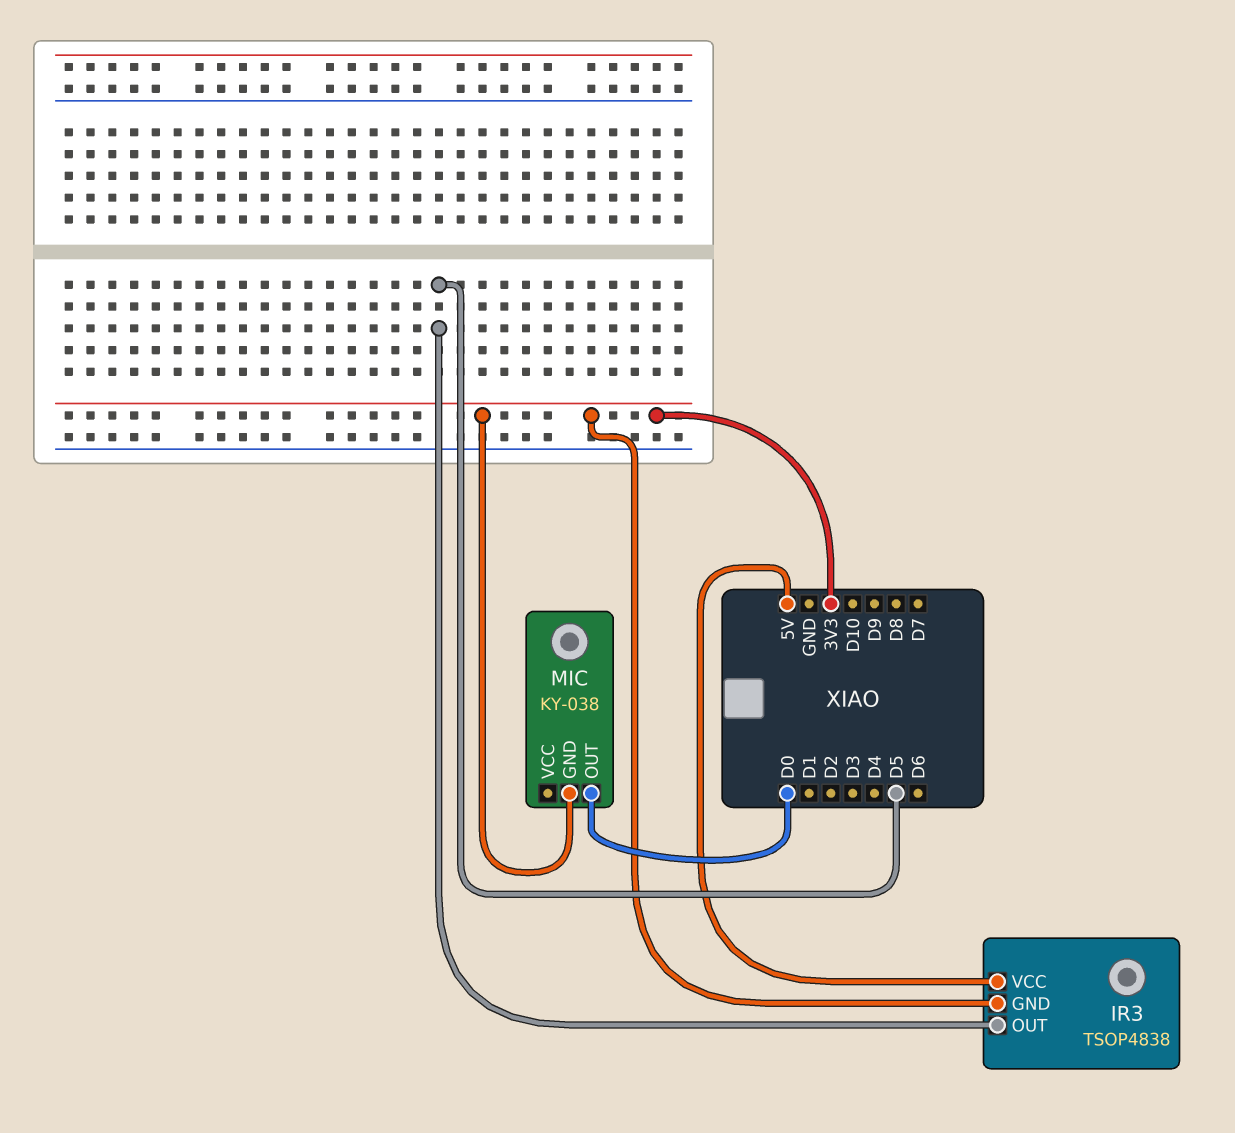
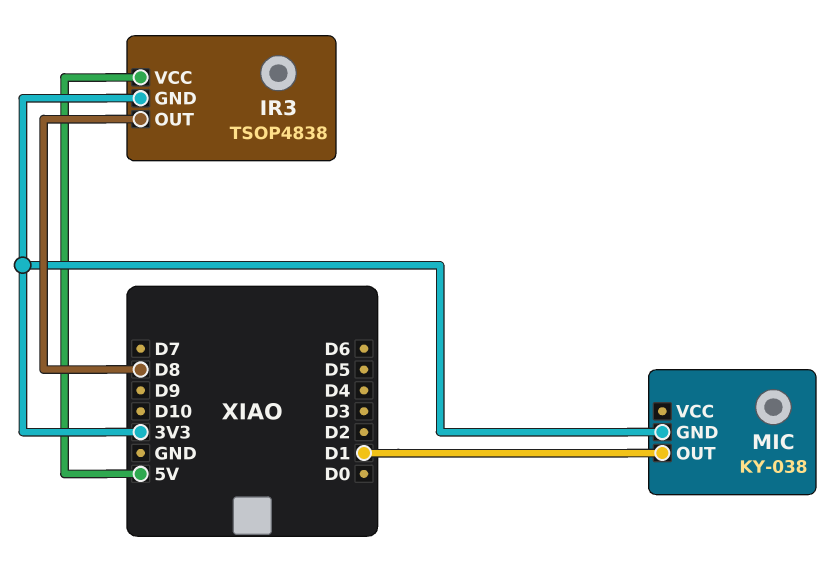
IR3 pin OUT: D5 -> D8
MIC pin OUT: D0 -> D1

